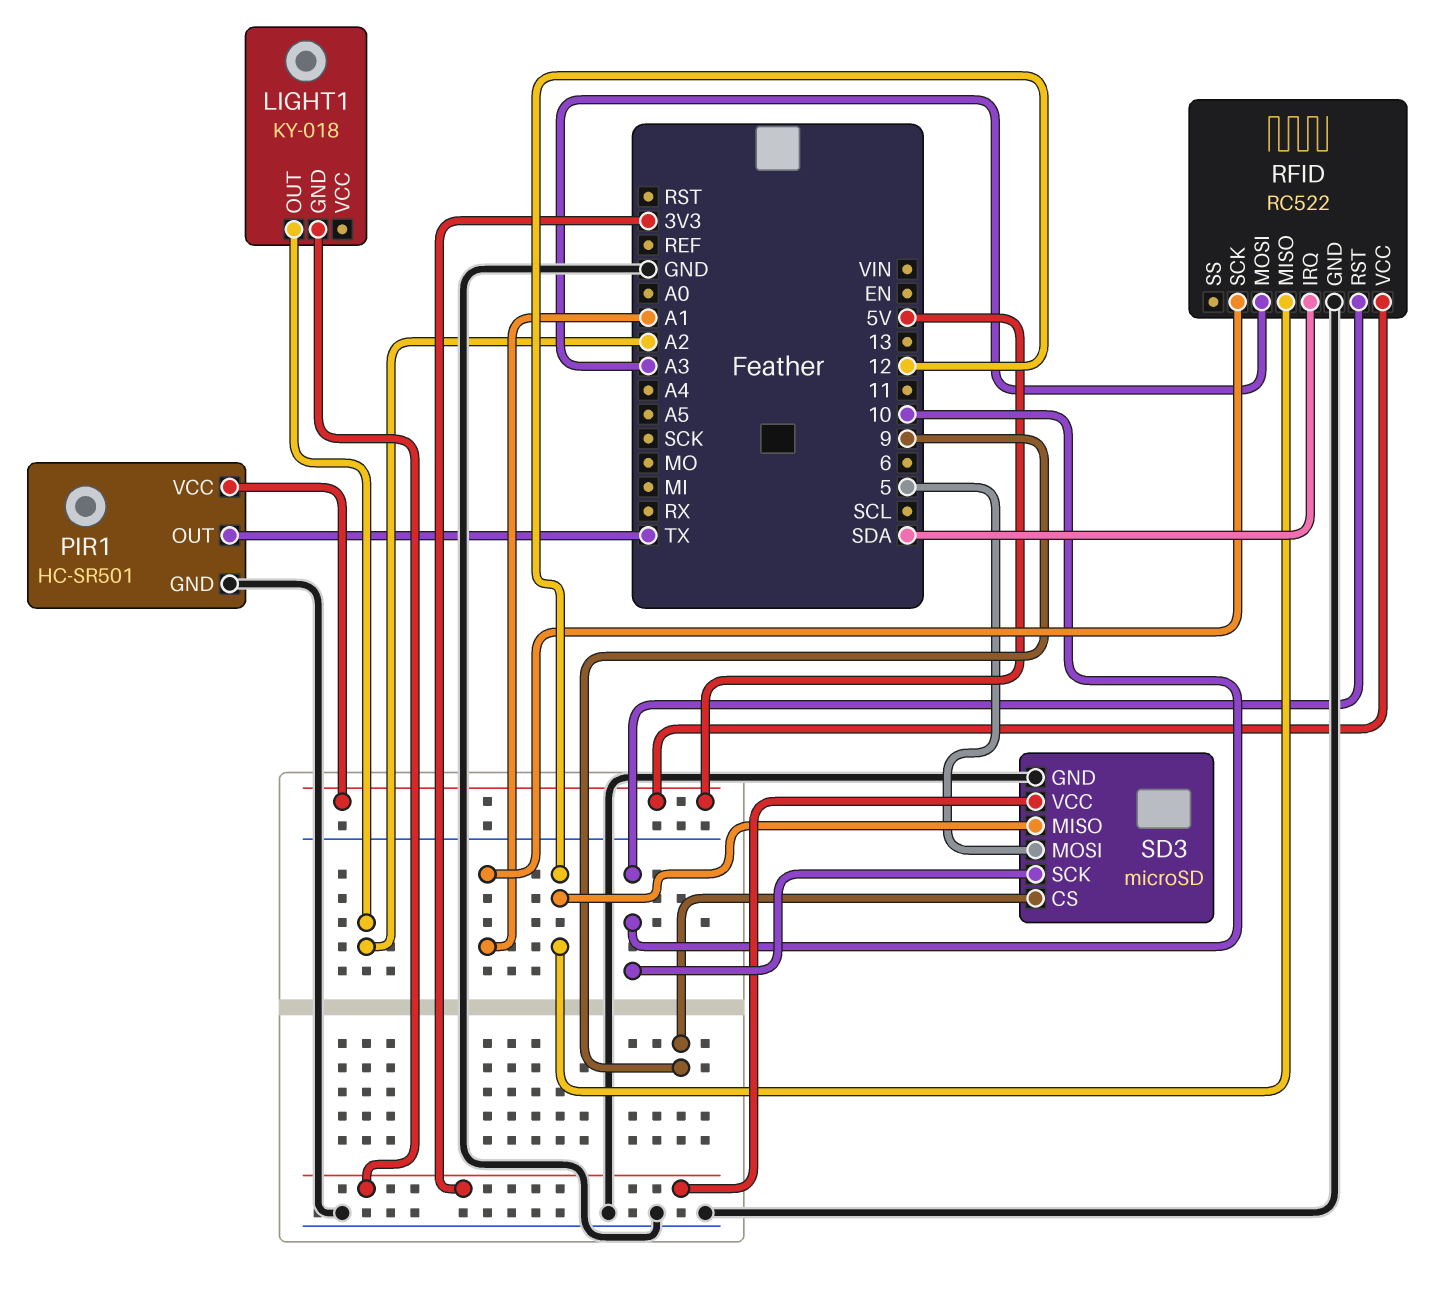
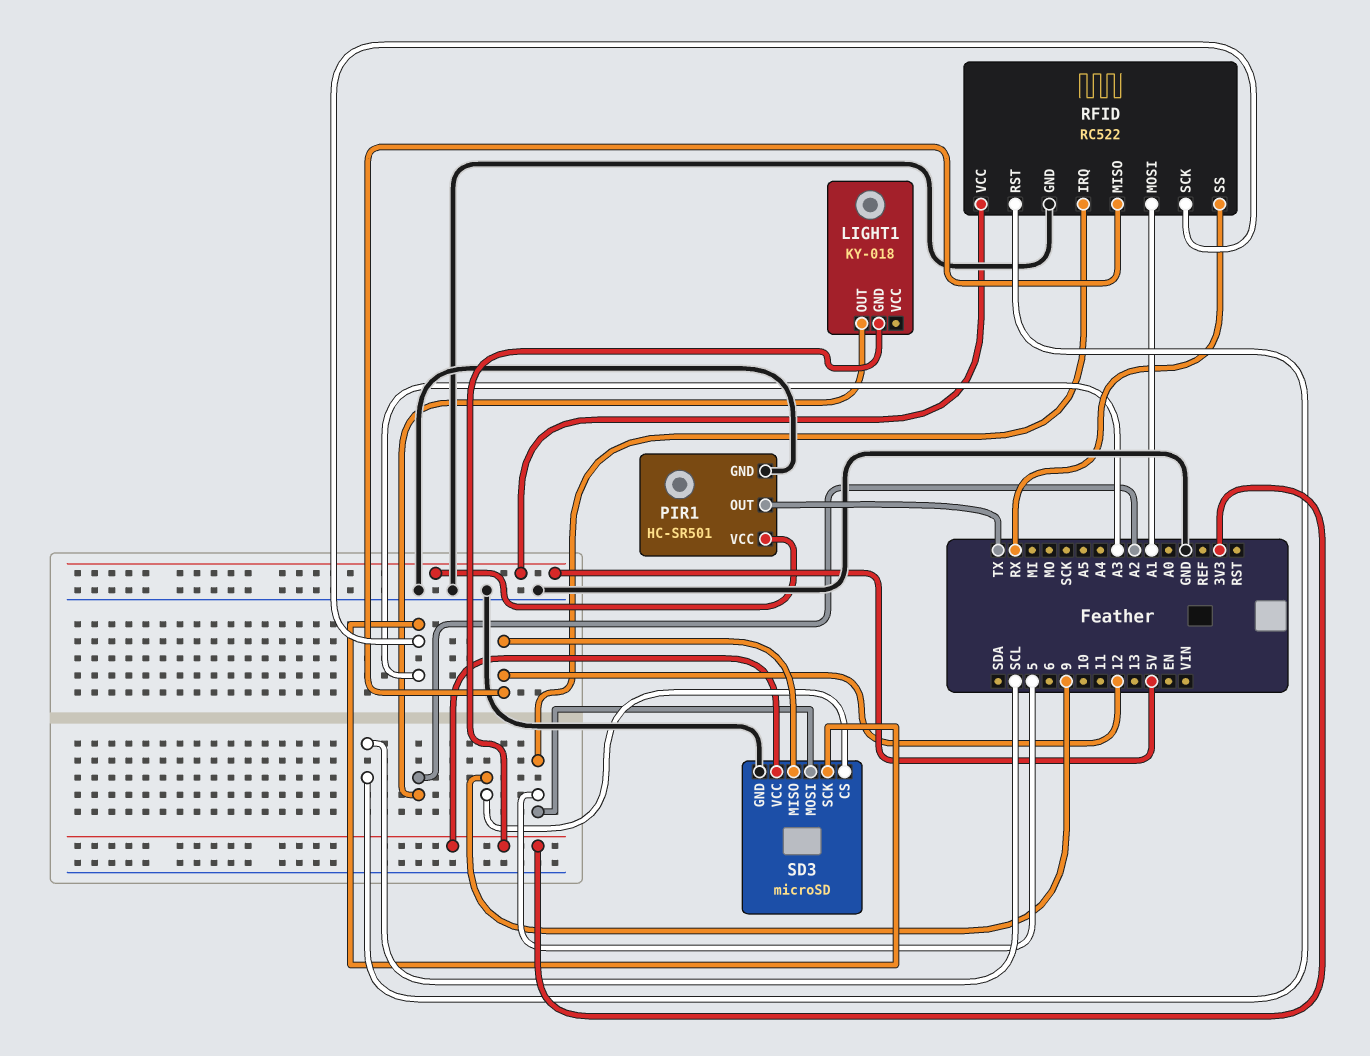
RFID pin IRQ: SDA -> 5
RFID pin MOSI: A3 -> A1
RFID pin RST: 10 -> SCL
RFID pin SCK: A1 -> A3
RFID pin SS: none -> RX
SD3 pin SCK: 10 -> A3

